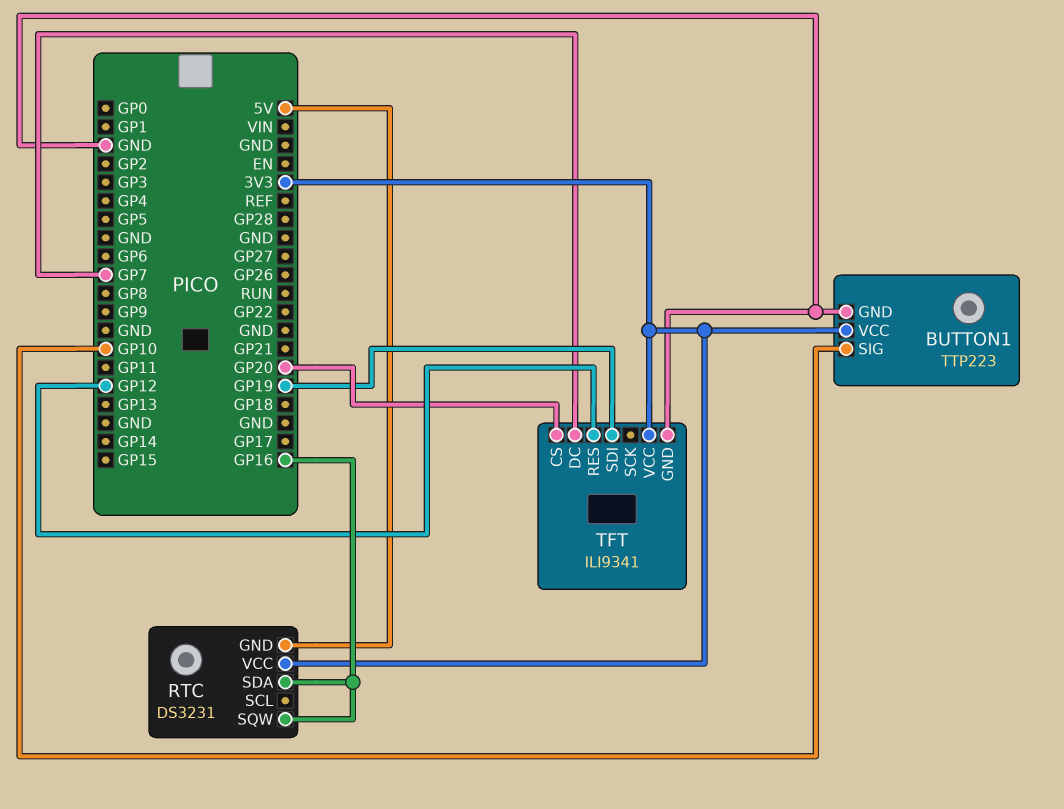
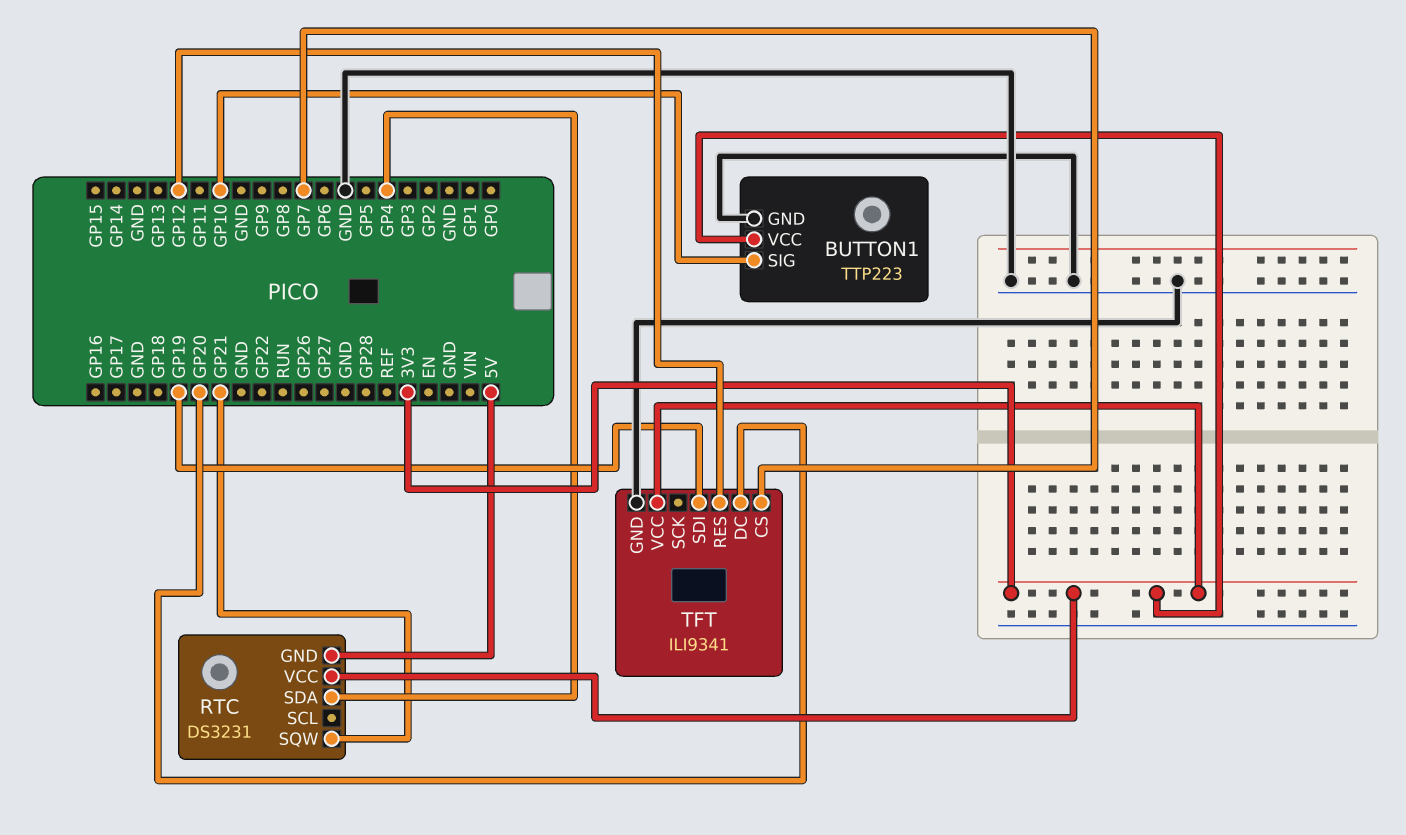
RTC pin SDA: GP16 -> GP4
RTC pin SQW: GP16 -> GP21
TFT pin CS: GP20 -> GP7
TFT pin DC: GP7 -> GP20

